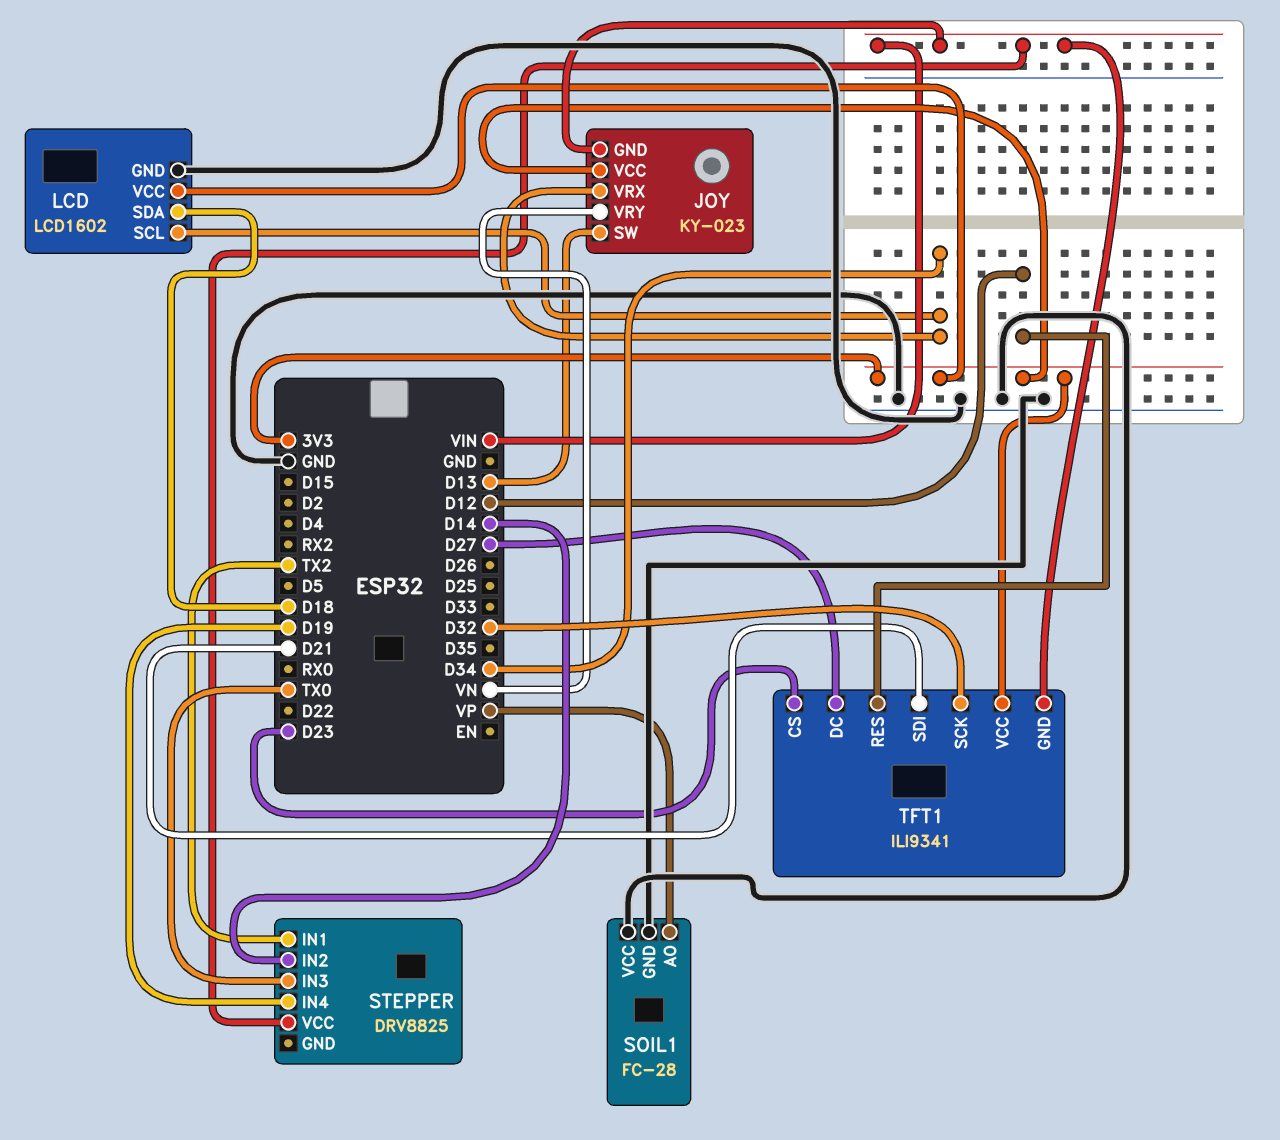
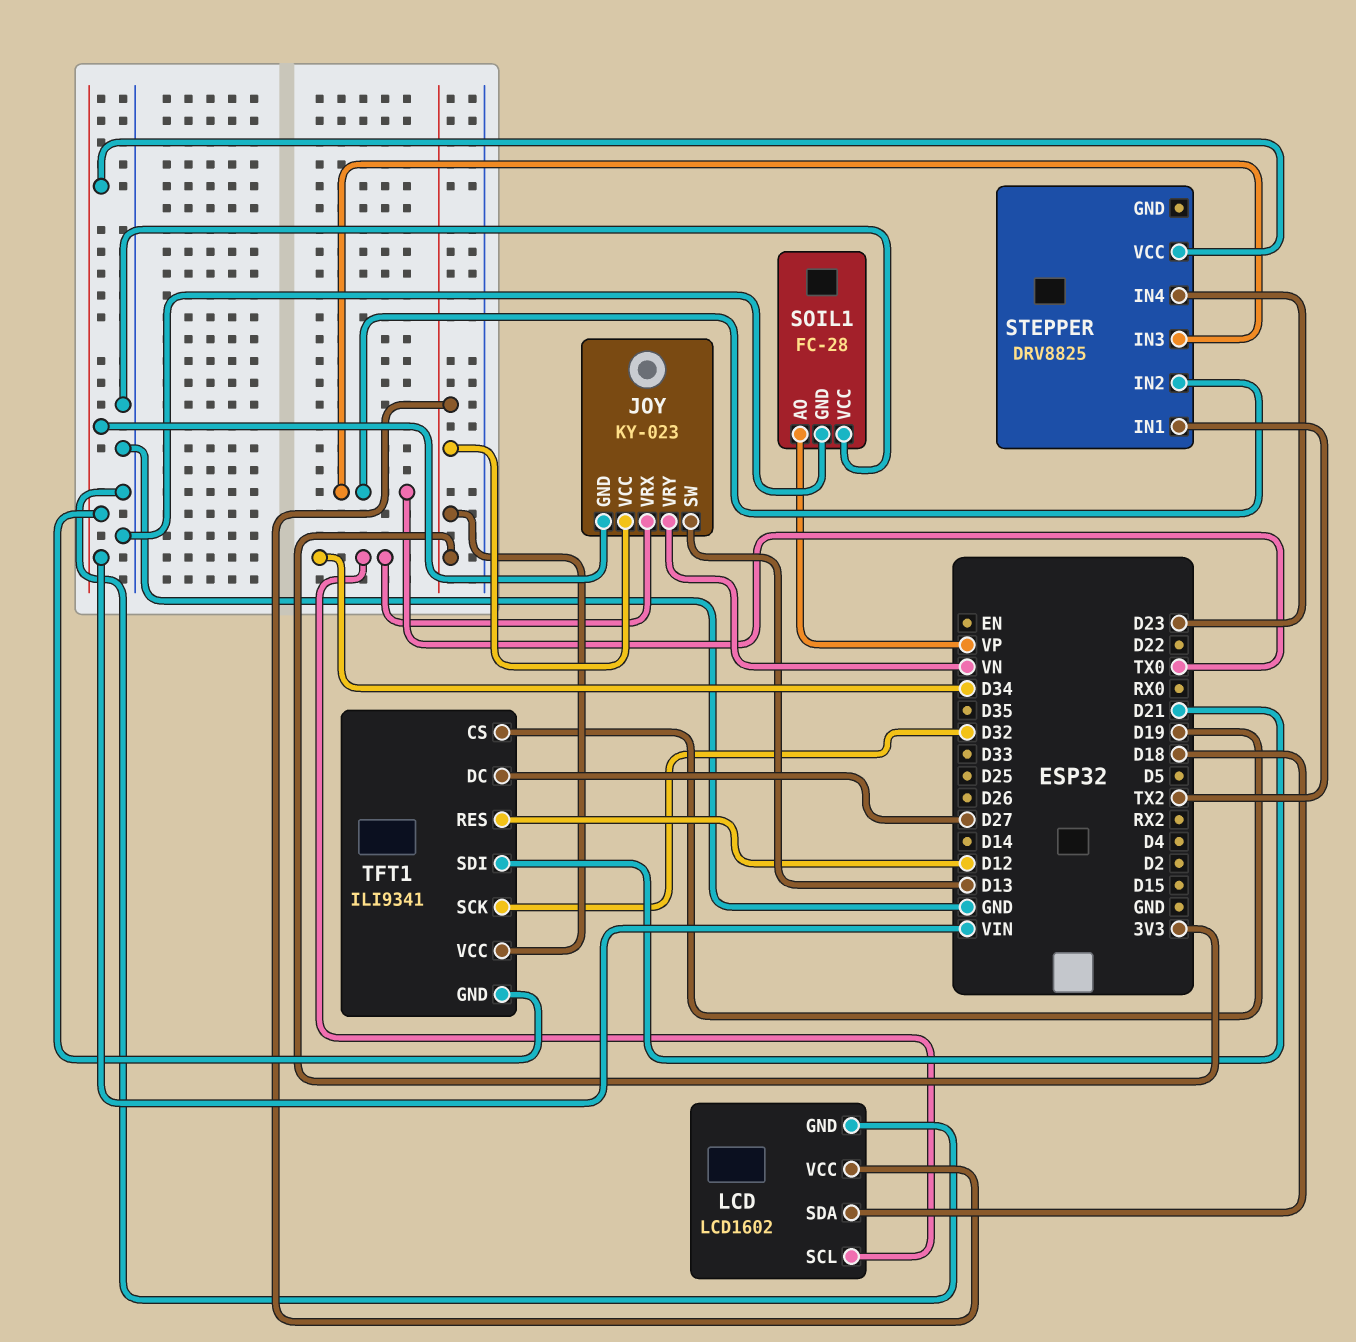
STEPPER pin IN2: D14 -> TX0
STEPPER pin IN4: D19 -> D23
TFT1 pin CS: D23 -> D19

